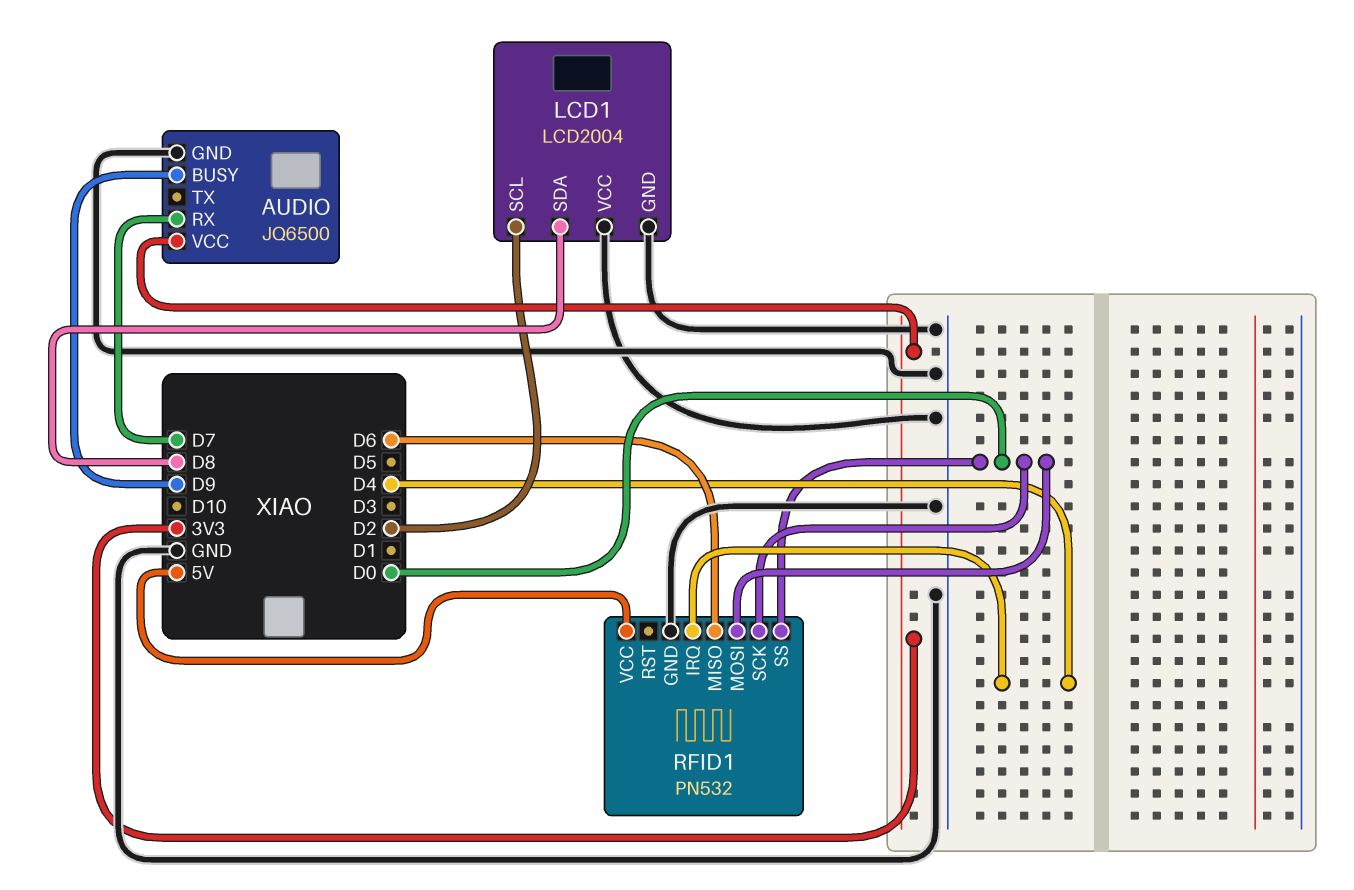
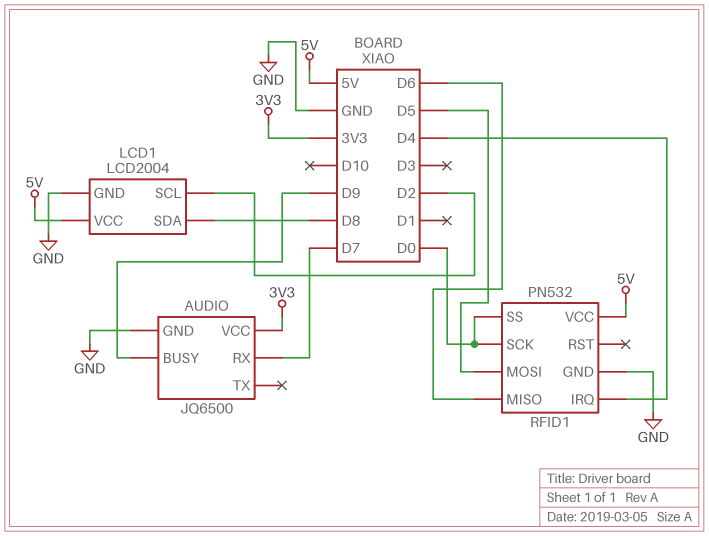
LCD1 pin VCC: GND -> 5V
RFID1 pin MOSI: D0 -> D5

